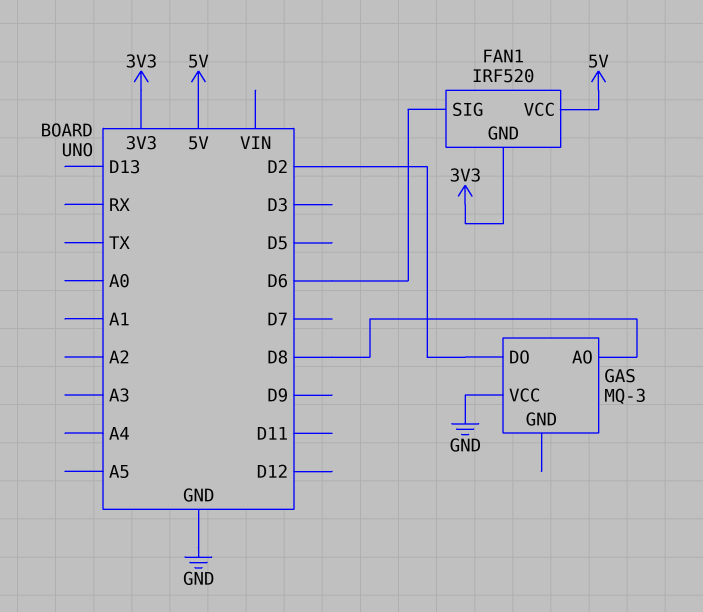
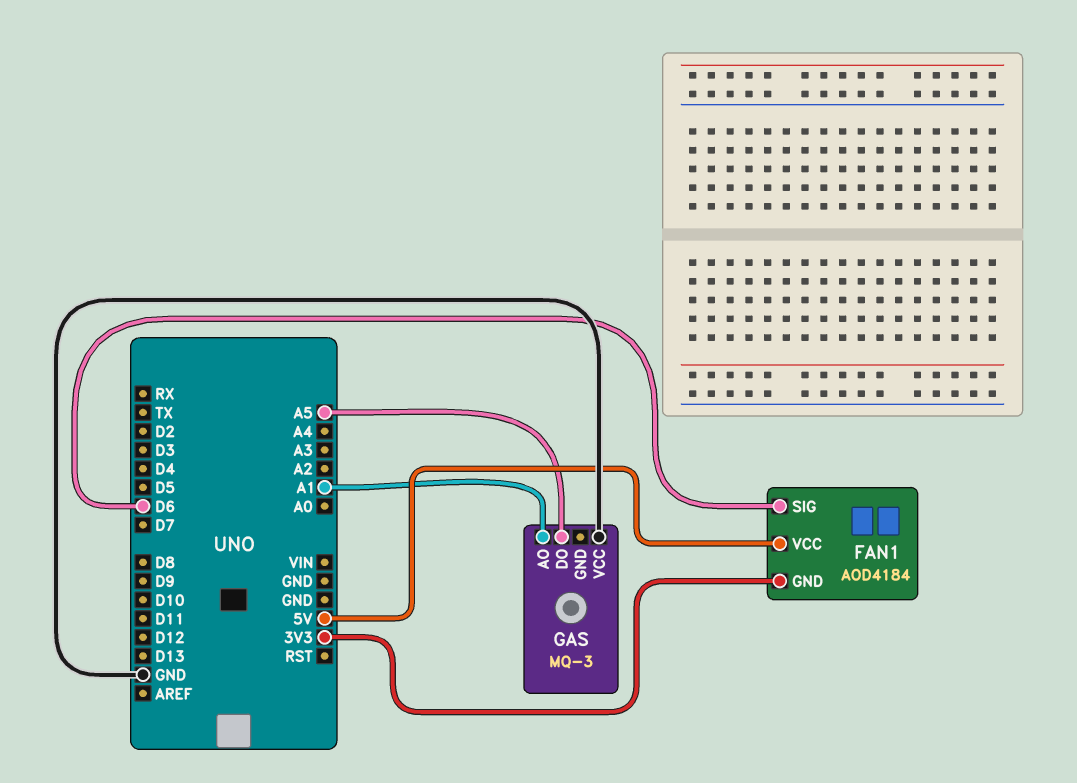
FAN1: IRF520 -> AOD4184
GAS pin AO: D8 -> A1
GAS pin DO: D2 -> A5

